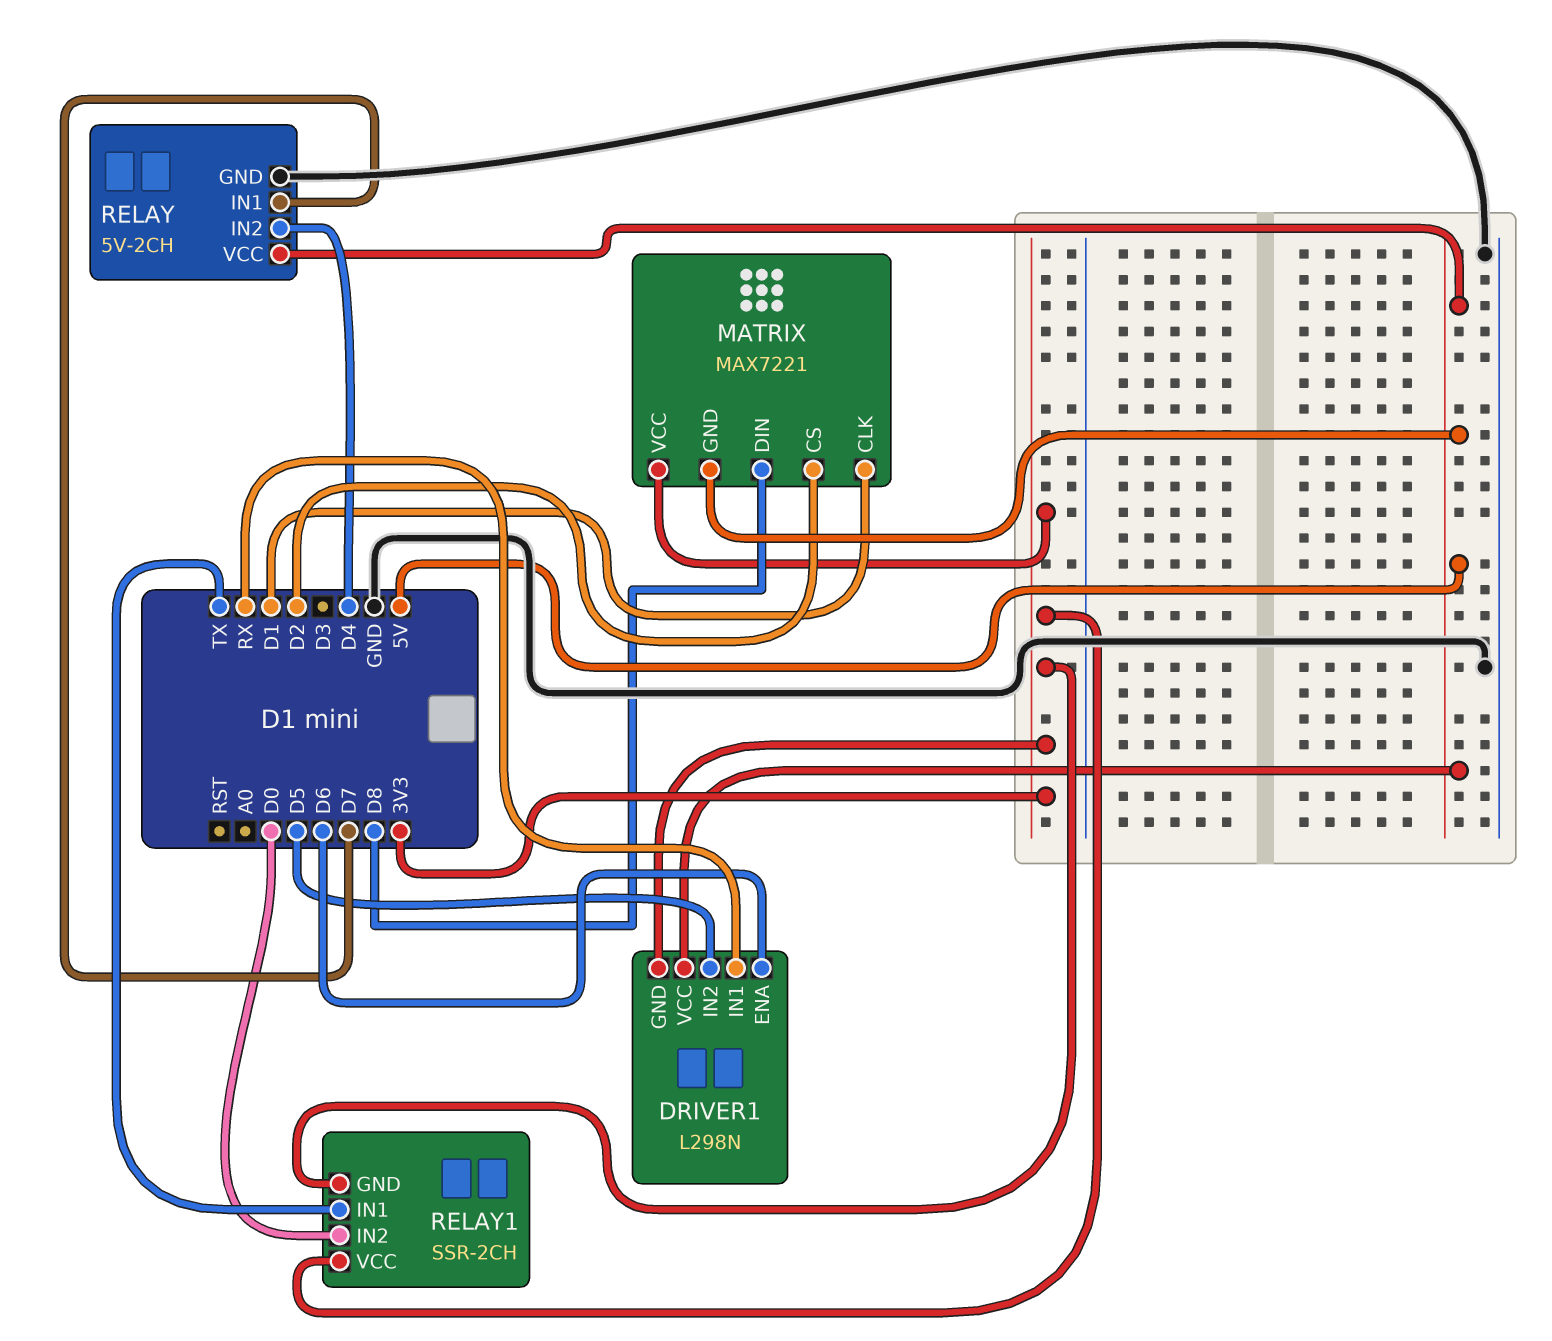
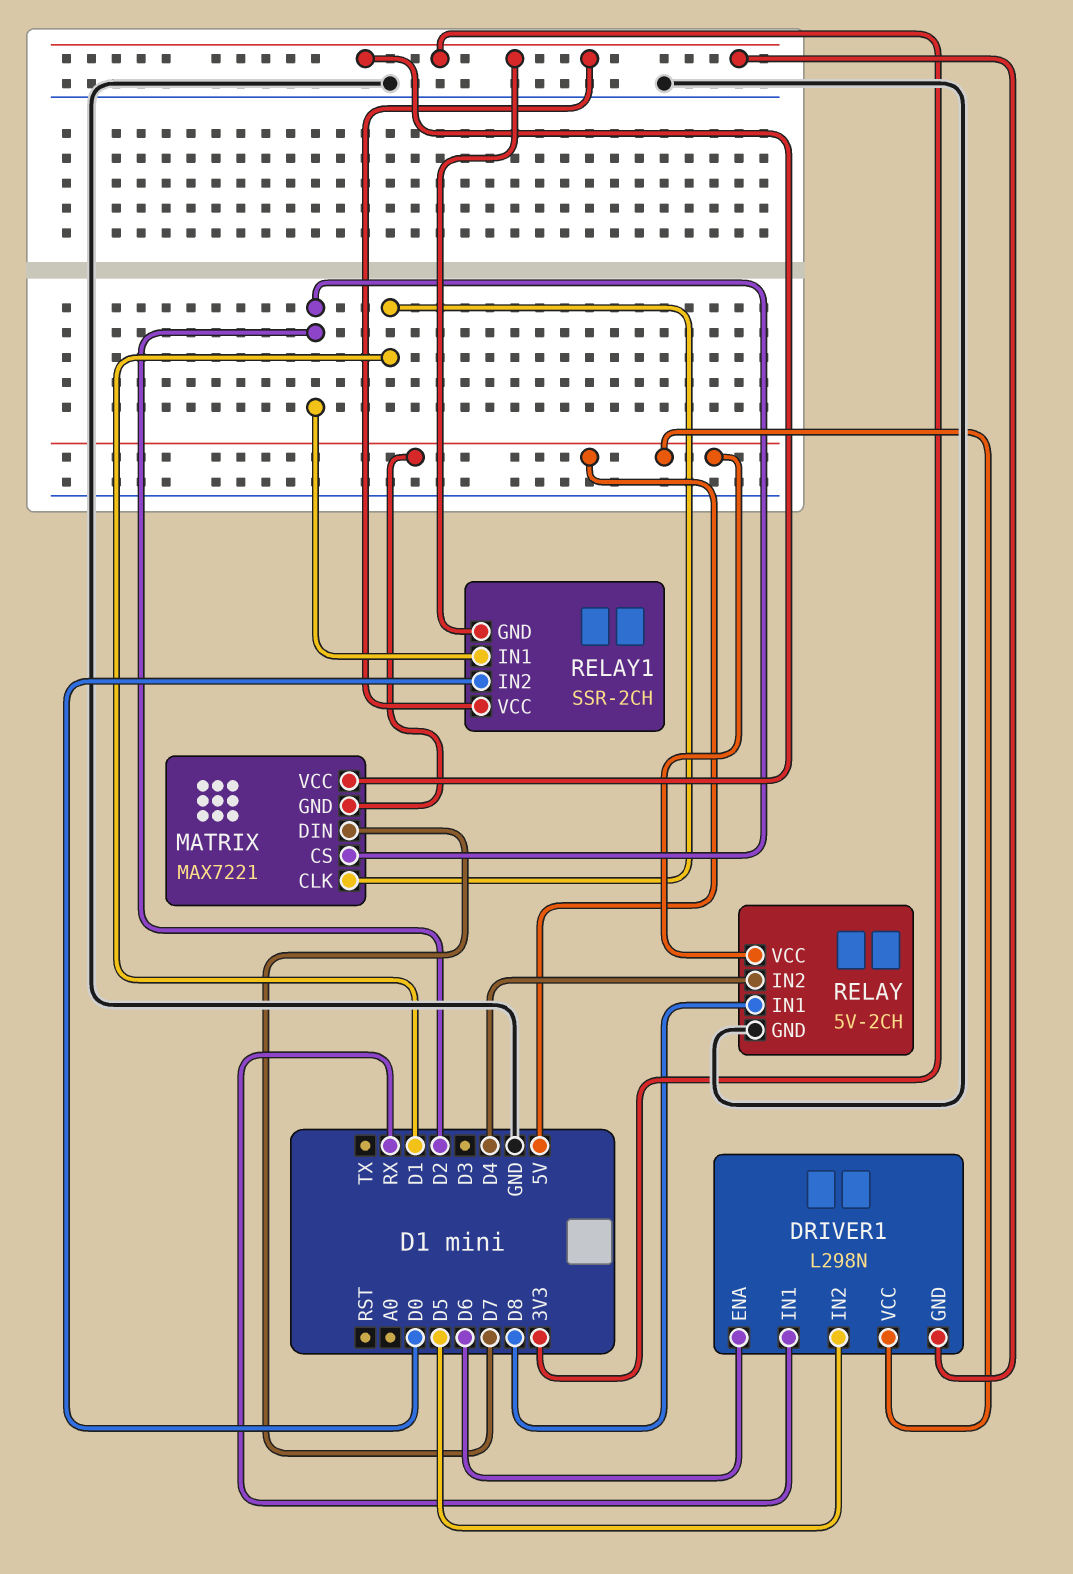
MATRIX pin DIN: D8 -> D7
RELAY pin IN1: D7 -> D8
RELAY1 pin IN1: TX -> D2

